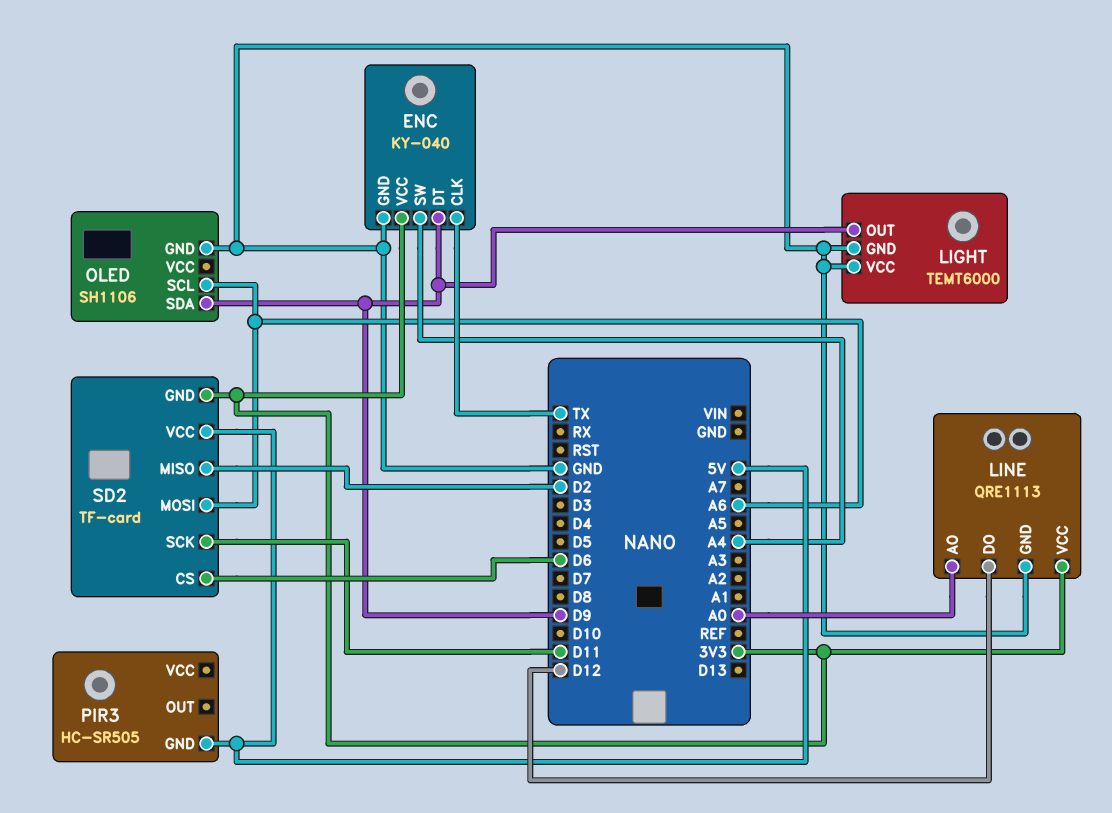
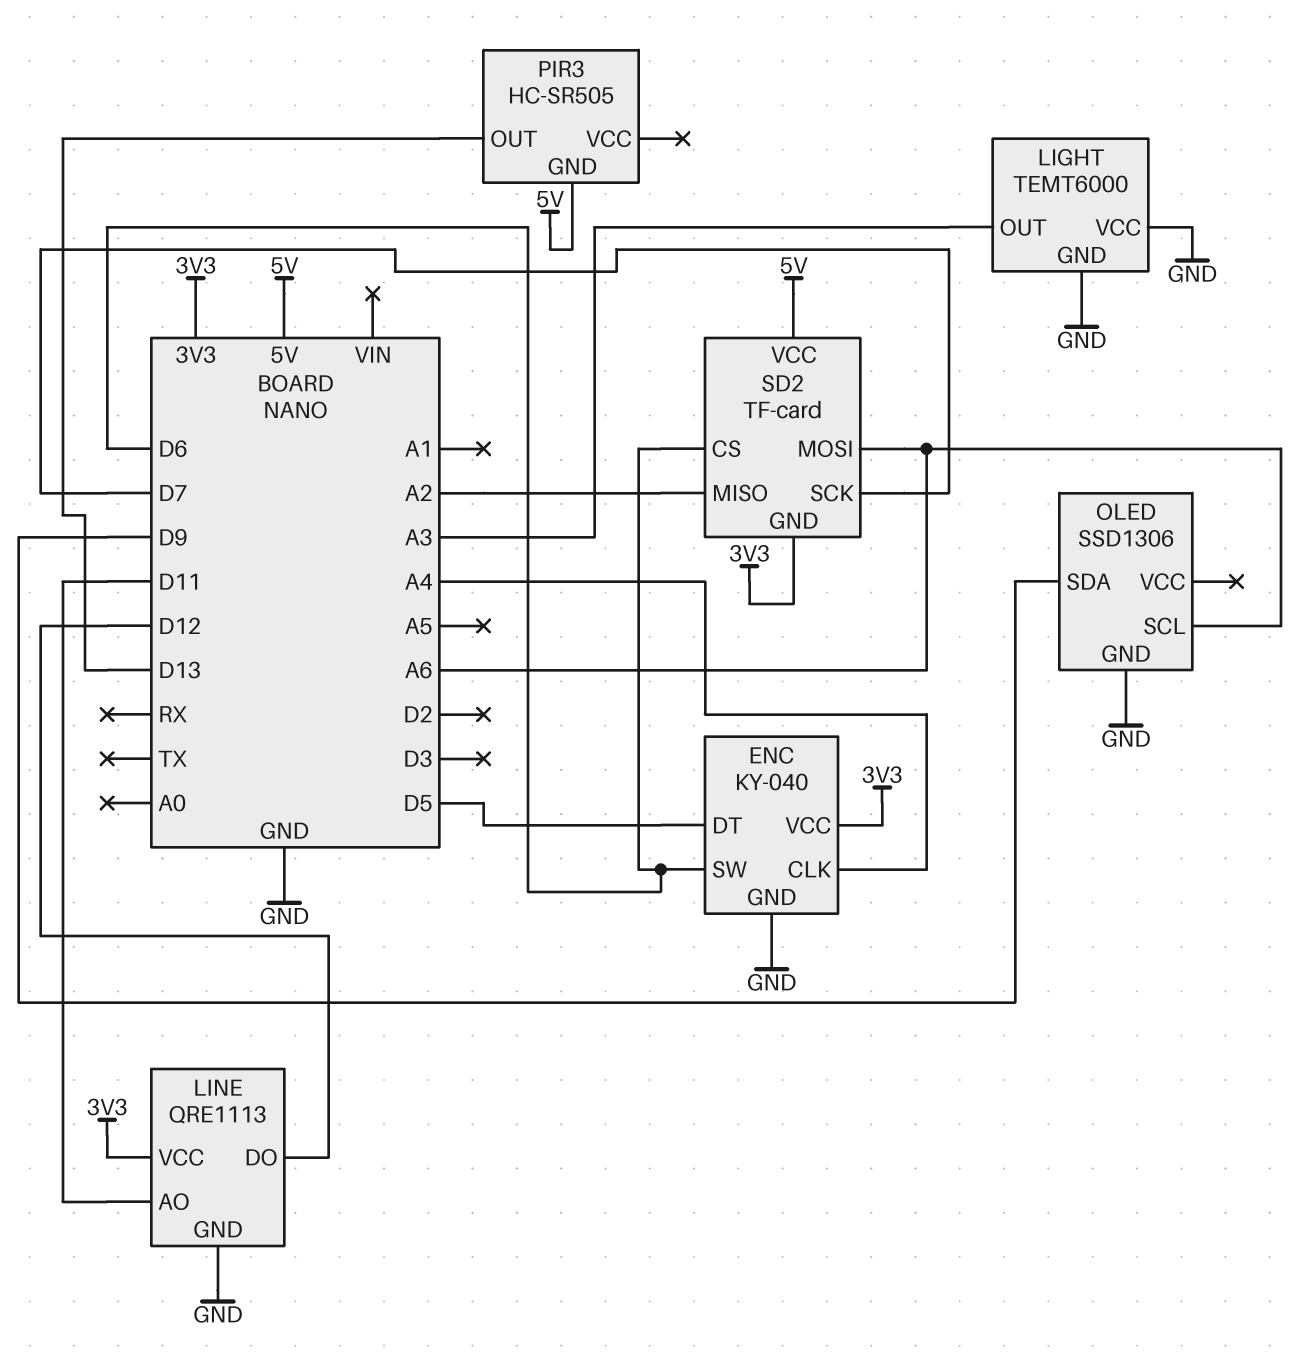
ENC pin CLK: TX -> A4
ENC pin DT: D9 -> D5
ENC pin SW: A4 -> D6
LIGHT pin OUT: D9 -> A3
LINE pin AO: A0 -> D11
OLED: SH1106 -> SSD1306
PIR3 pin OUT: none -> D13
SD2 pin MISO: D2 -> A2
SD2 pin SCK: D11 -> D7

